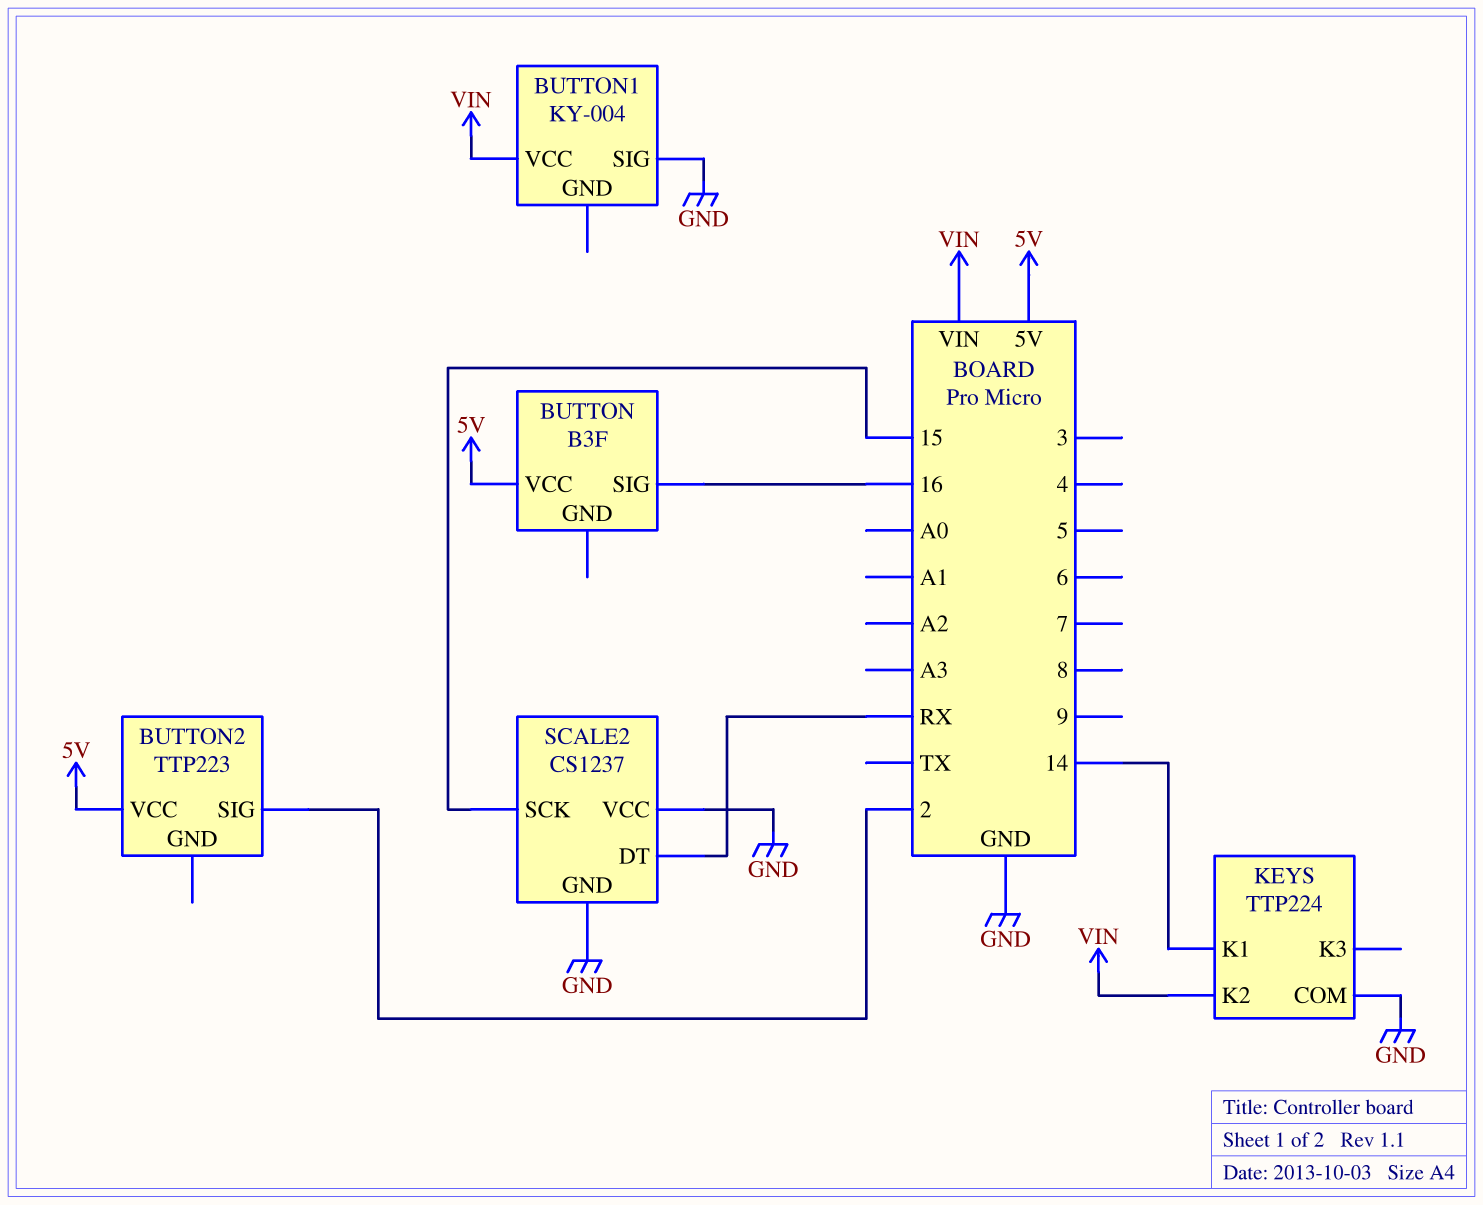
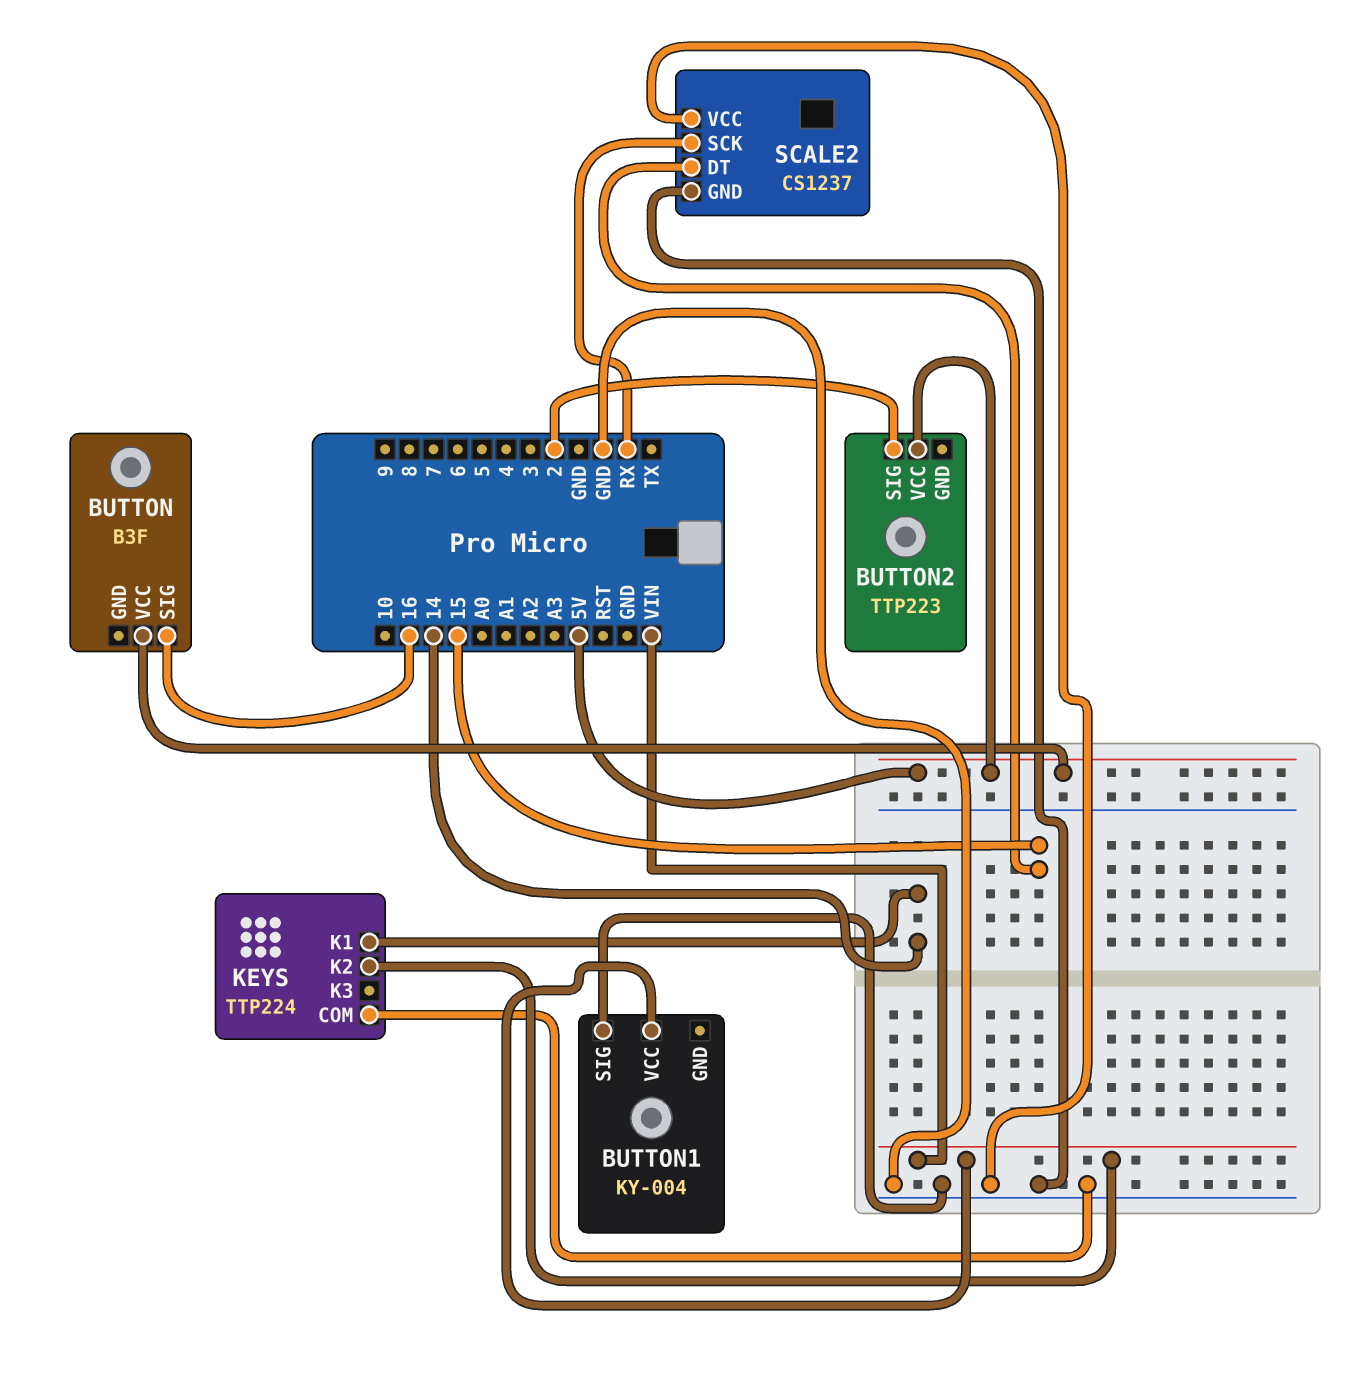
SCALE2 pin DT: RX -> 15
SCALE2 pin SCK: 15 -> RX

